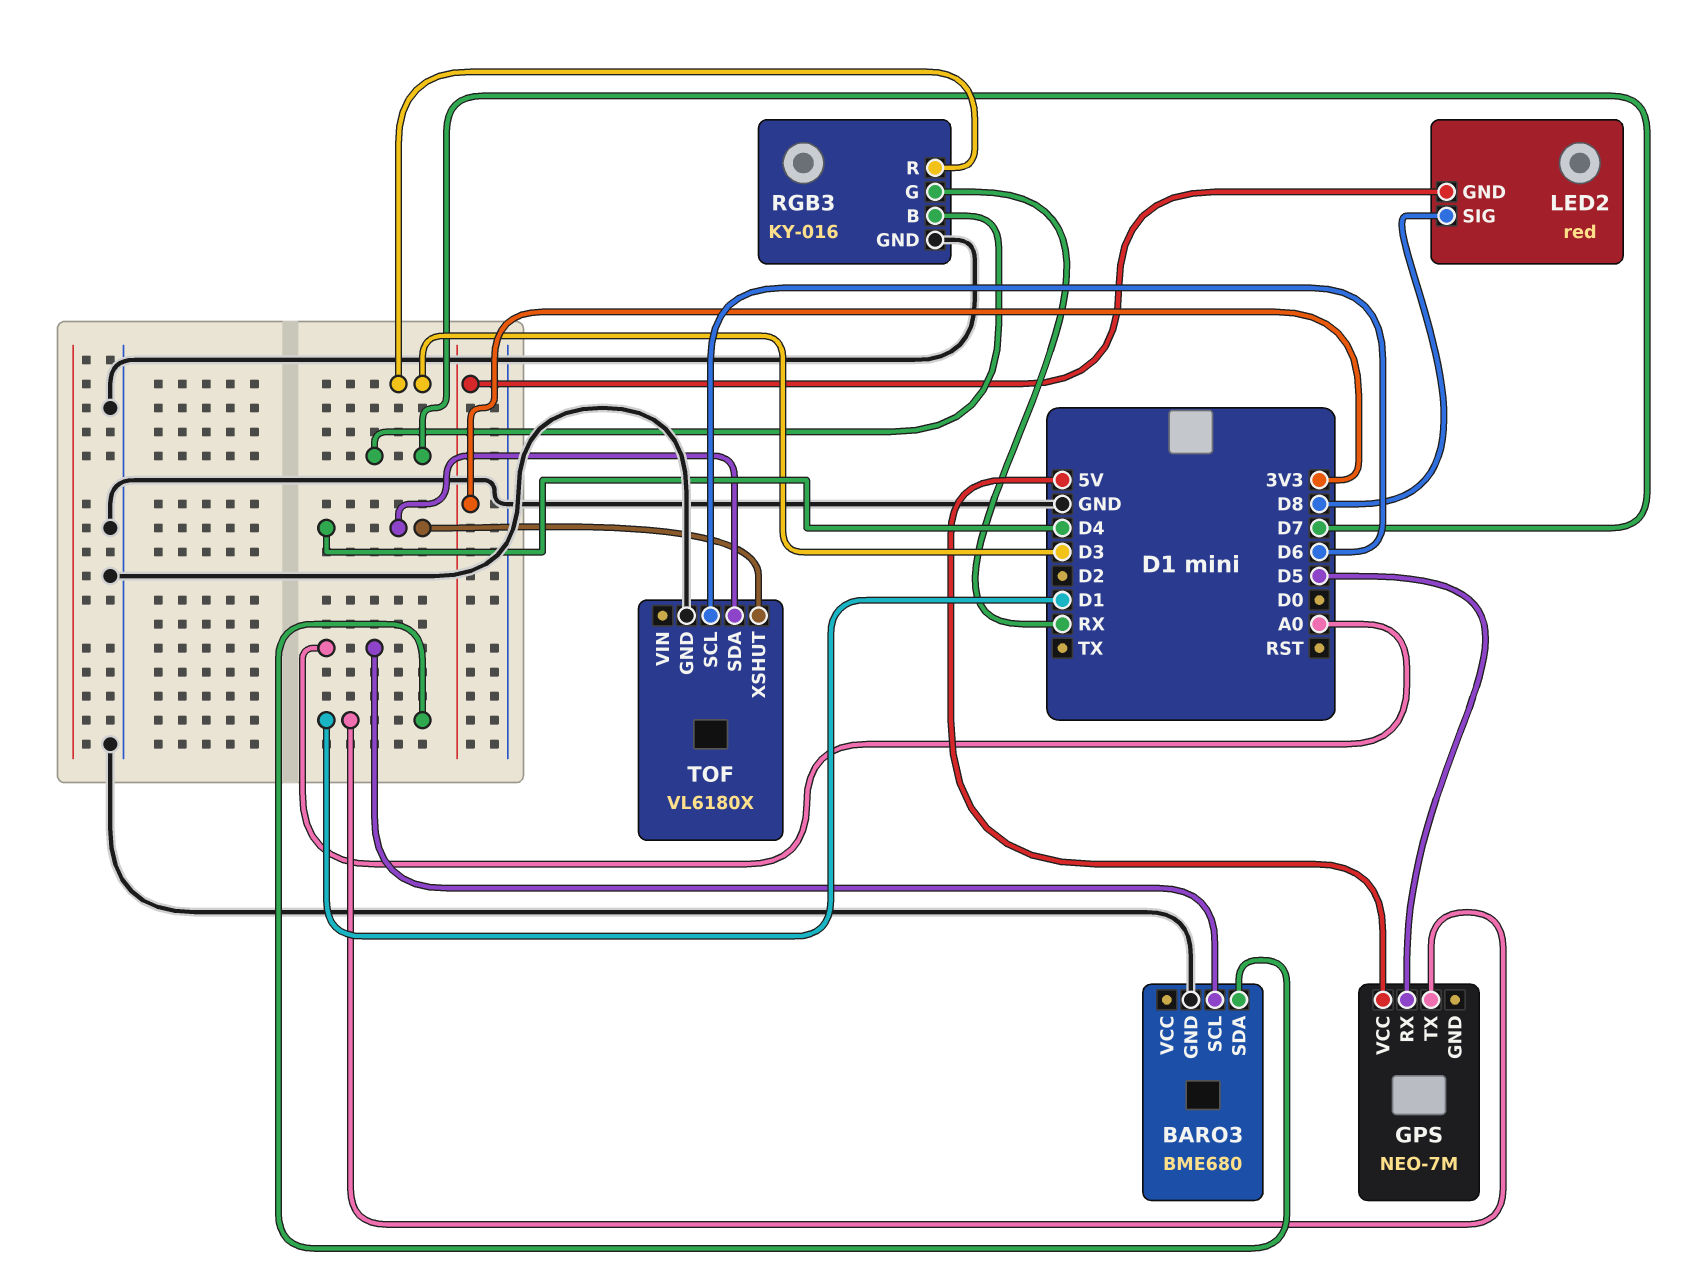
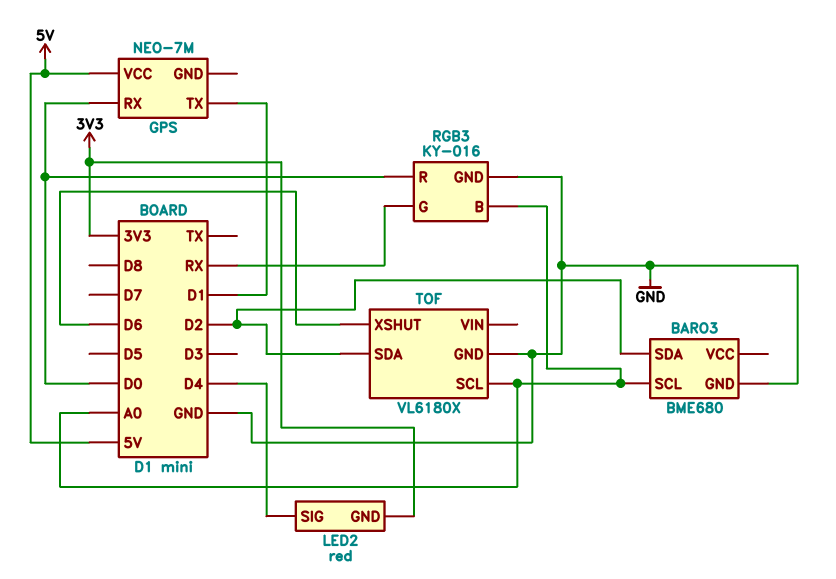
BARO3 pin SDA: D1 -> D2
GPS pin RX: D5 -> D0
LED2 pin SIG: D8 -> D4
RGB3 pin B: D7 -> A0
RGB3 pin R: D3 -> D0
TOF pin SCL: D6 -> A0
TOF pin SDA: D4 -> D2
TOF pin XSHUT: D4 -> D6

